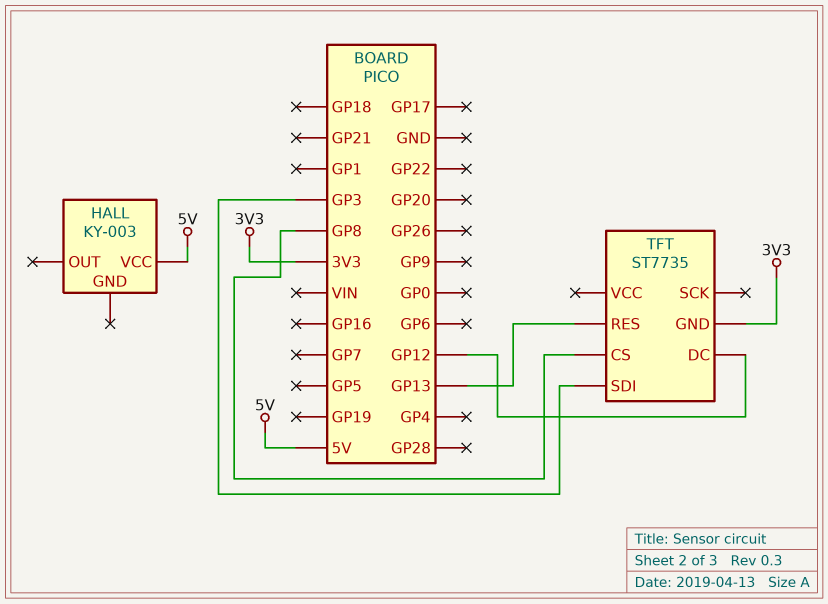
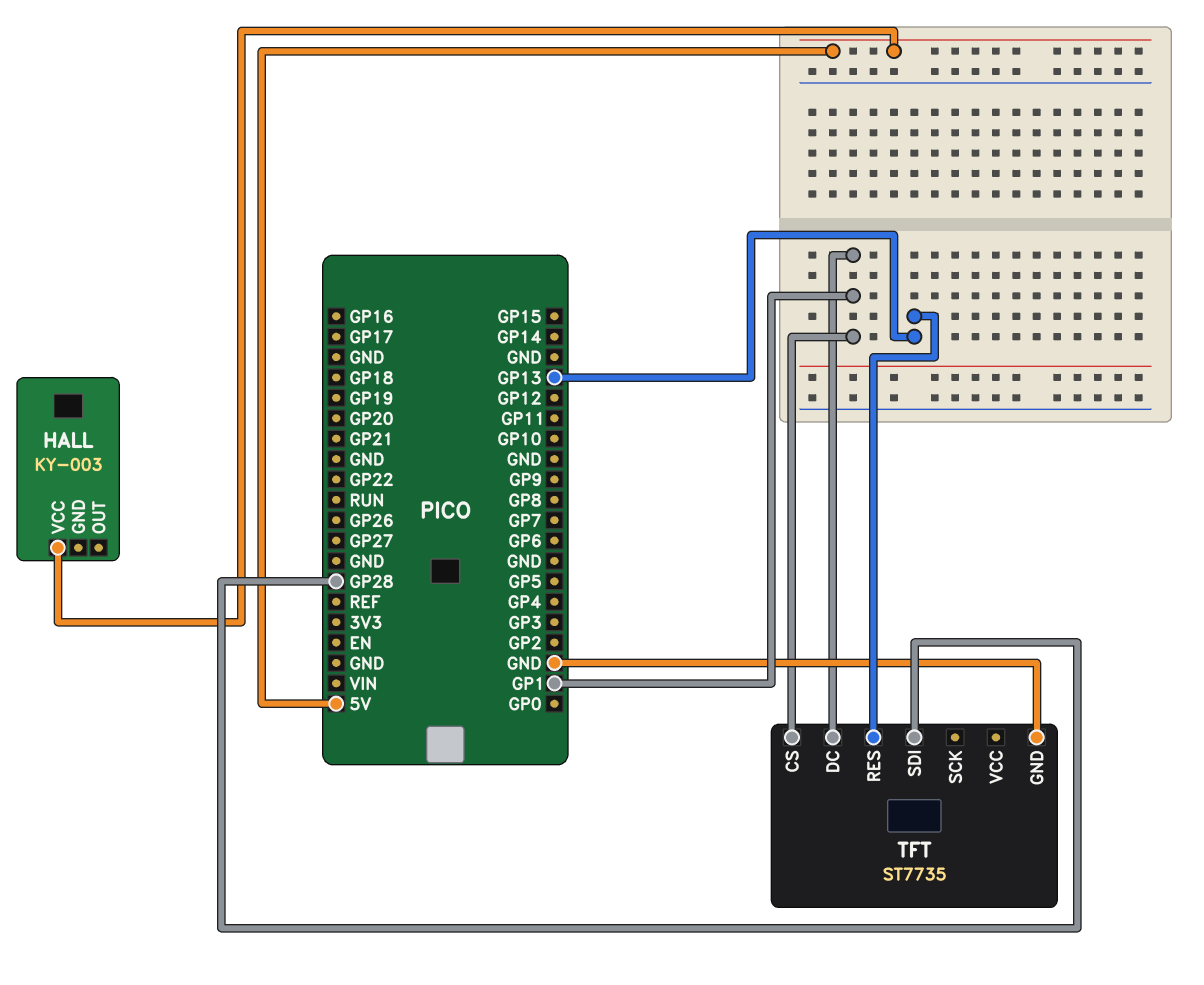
TFT pin CS: GP8 -> GP1
TFT pin DC: GP12 -> GP1
TFT pin GND: 3V3 -> GND
TFT pin SDI: GP3 -> GP28

